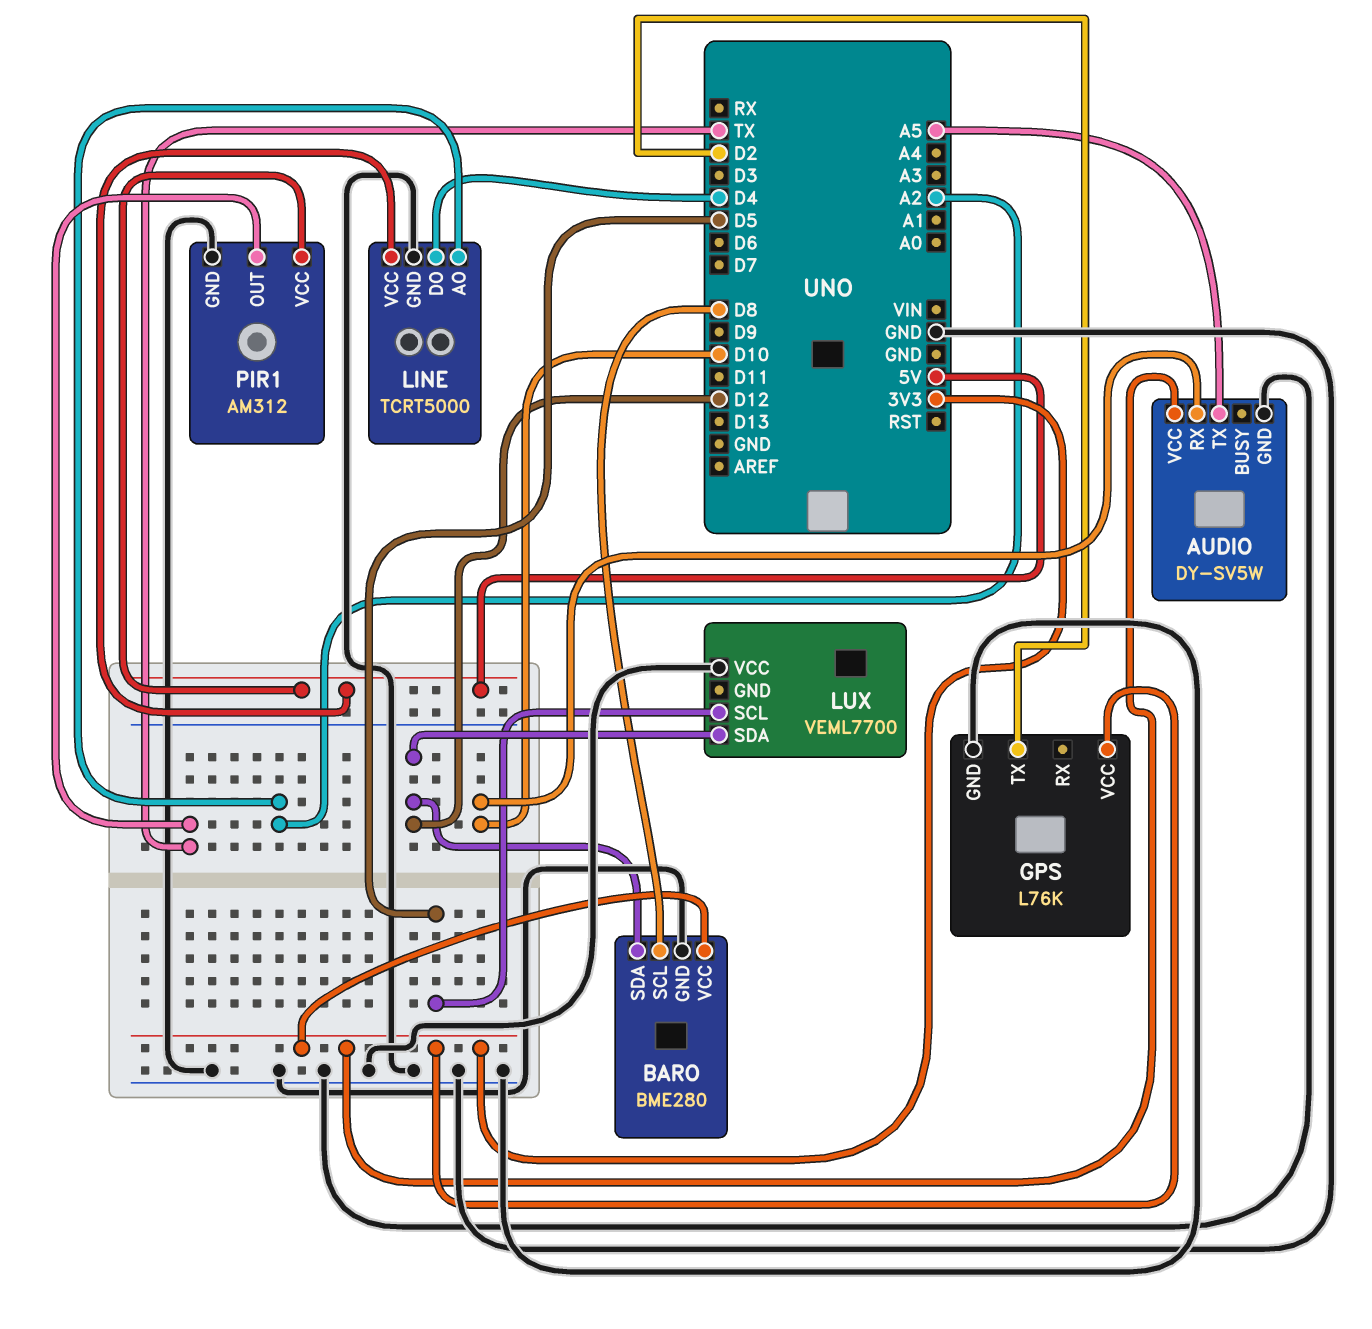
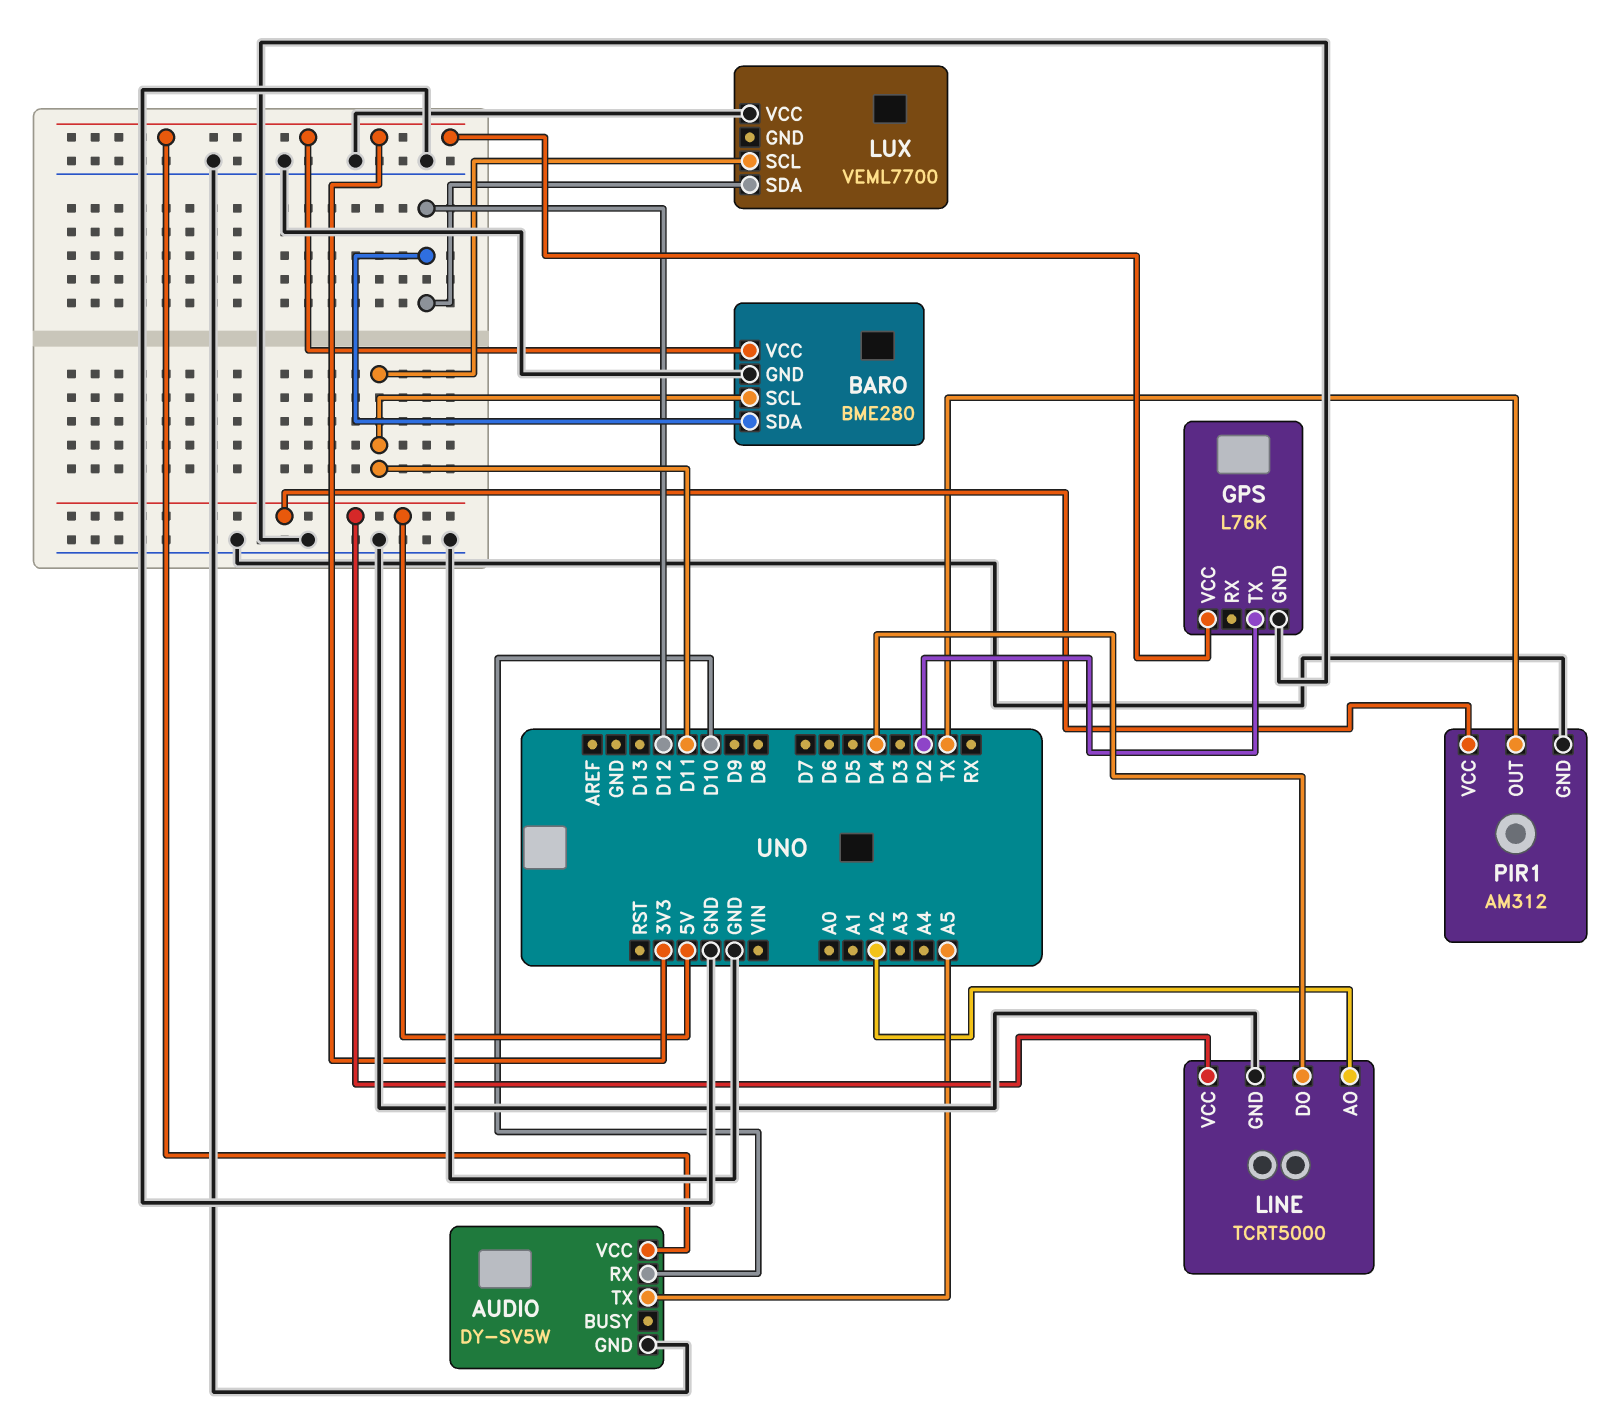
BARO pin SCL: D8 -> D11
LUX pin SCL: D5 -> D11

